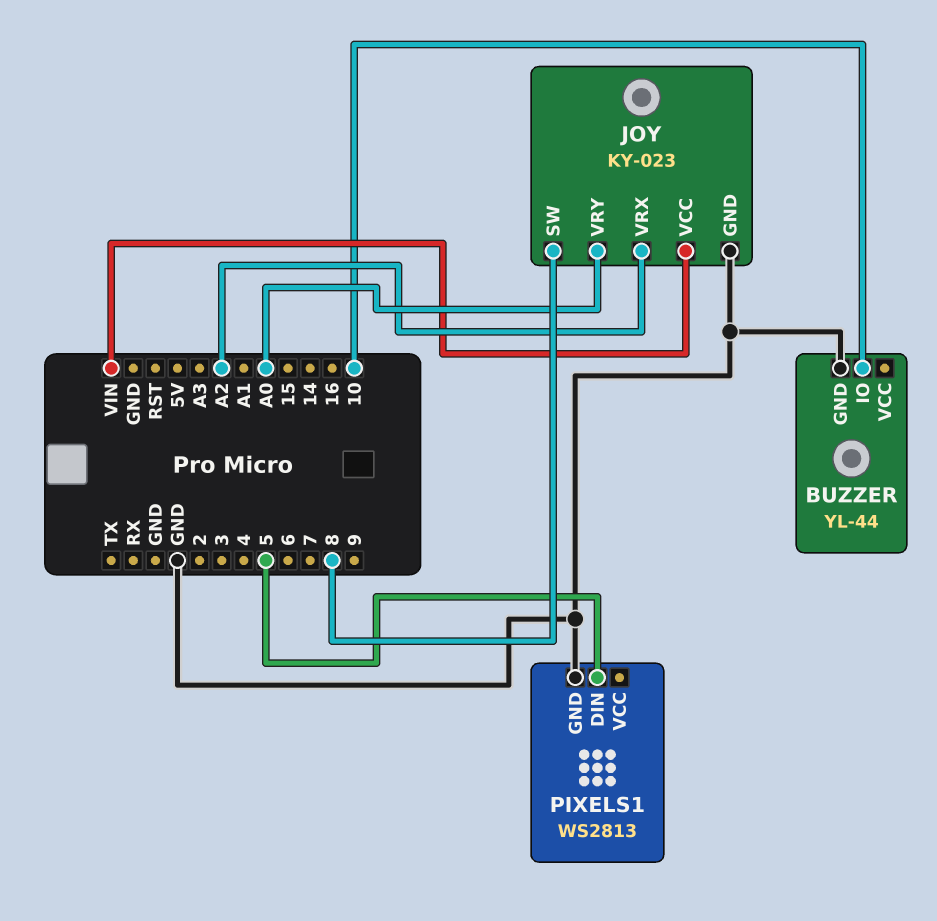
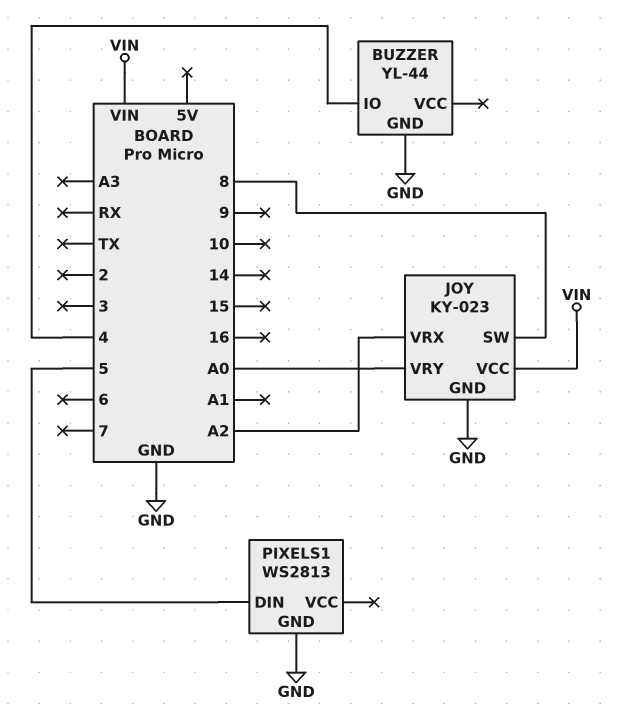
BUZZER pin IO: 10 -> 4

